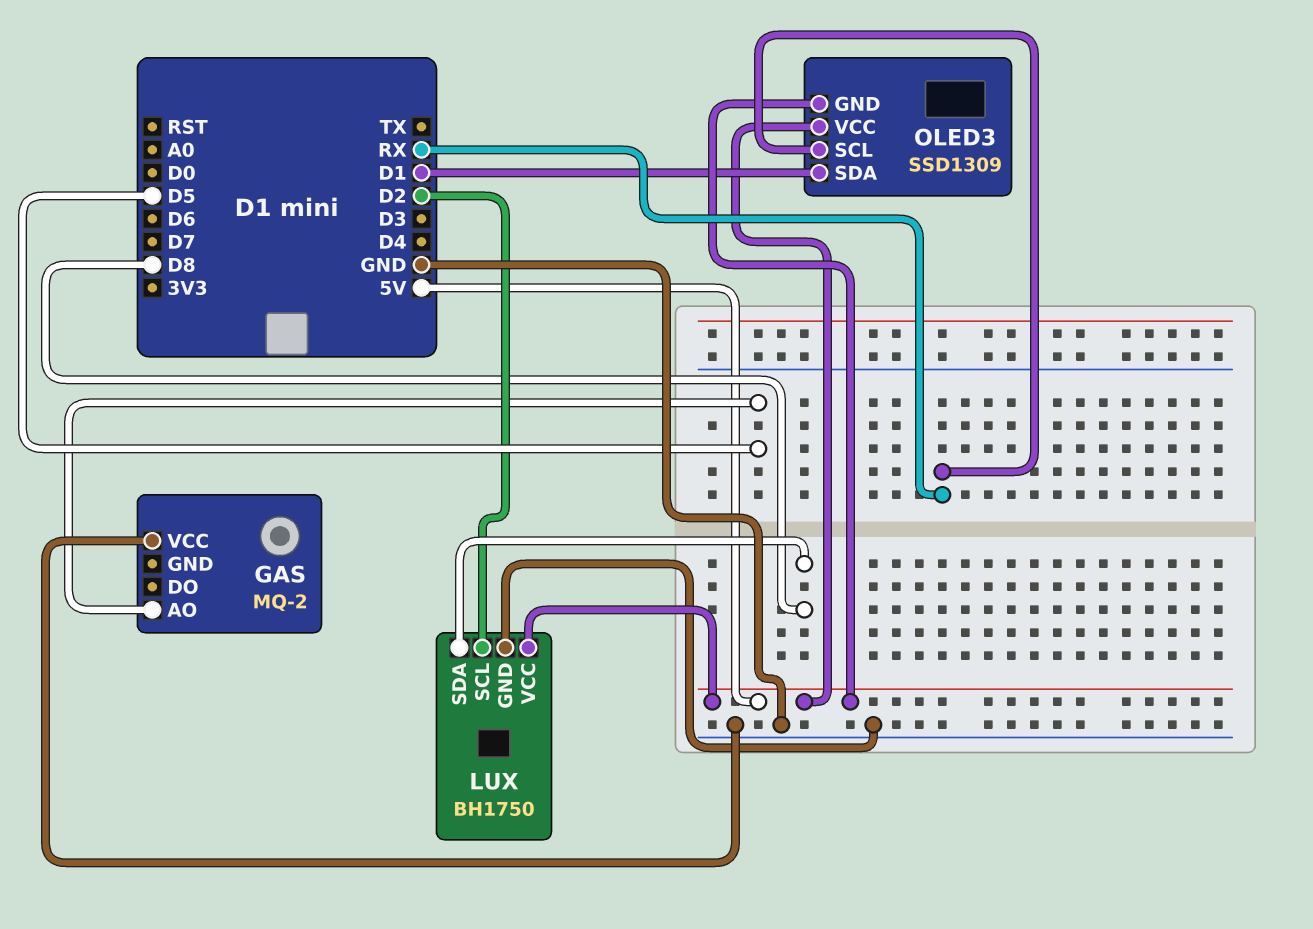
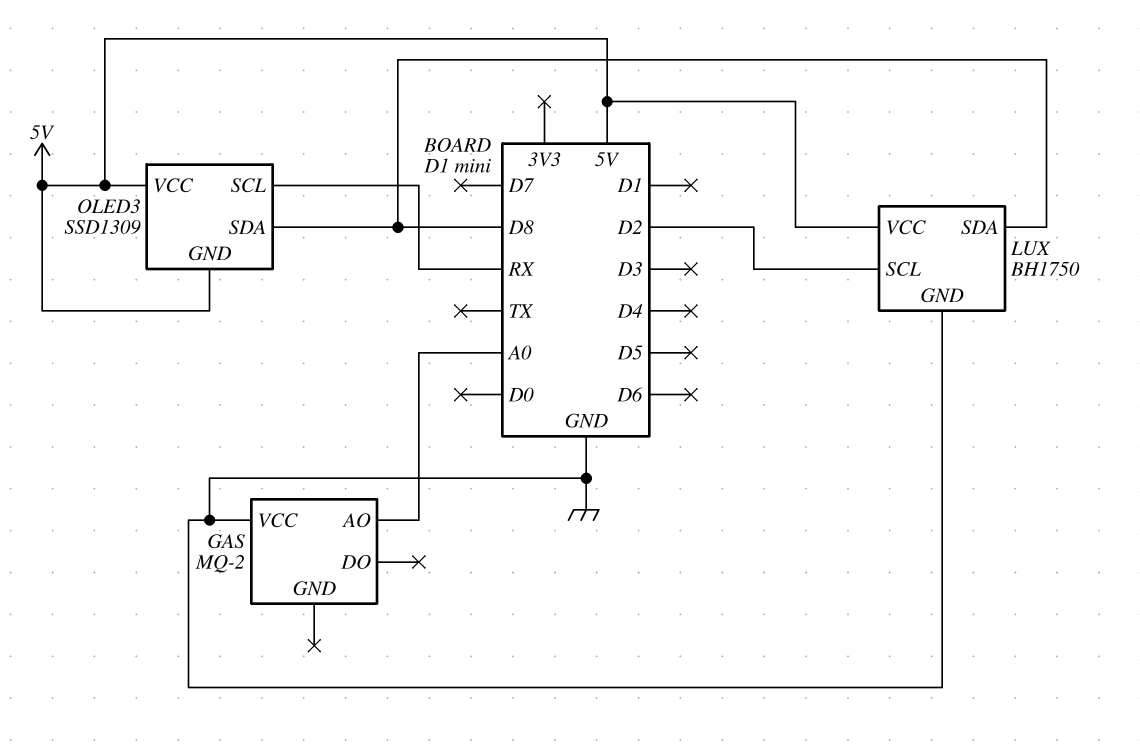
GAS pin AO: D5 -> A0
OLED3 pin SDA: D1 -> D8

